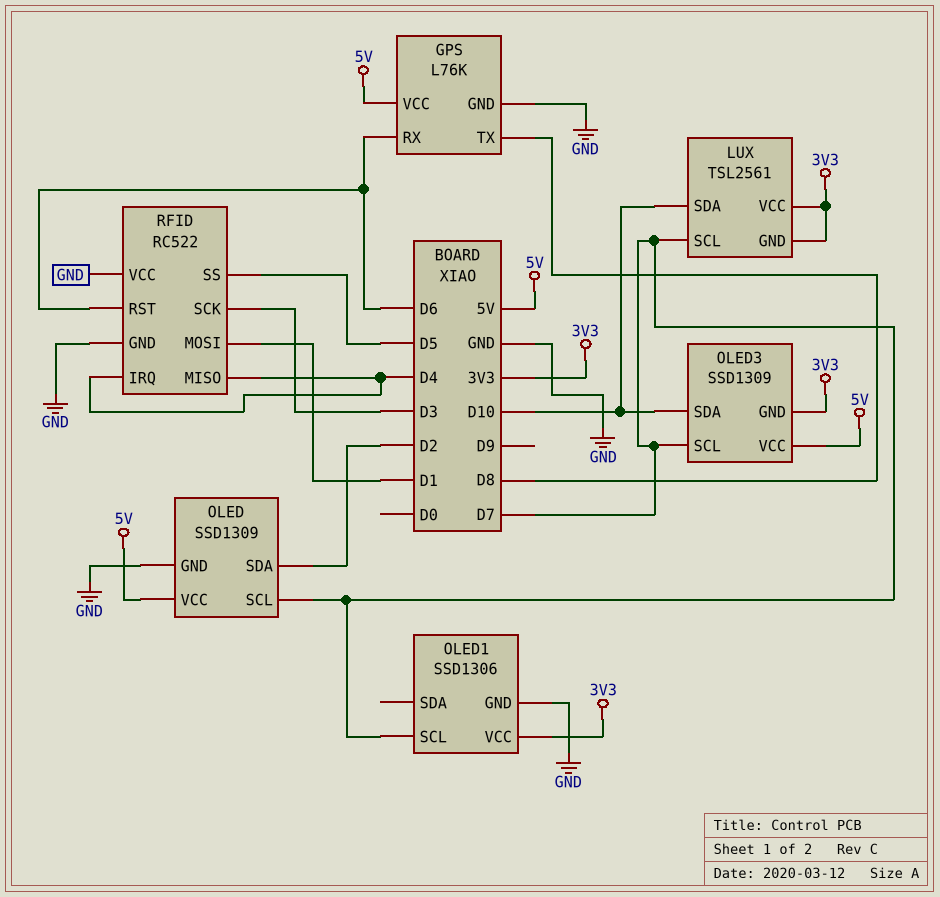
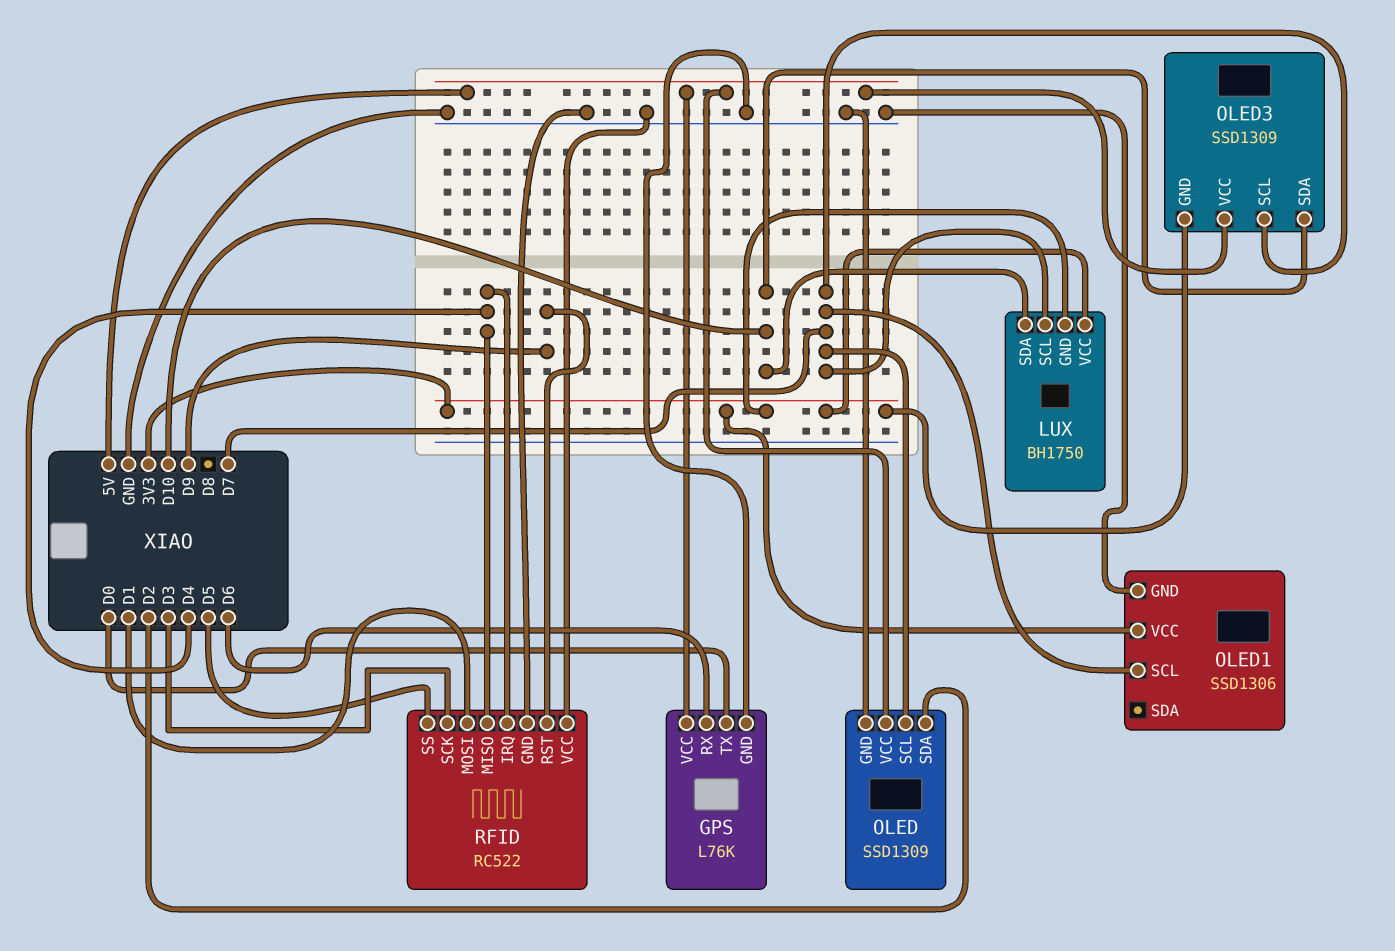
GPS pin TX: D8 -> D0
LUX: TSL2561 -> BH1750
RFID pin RST: D6 -> D9

